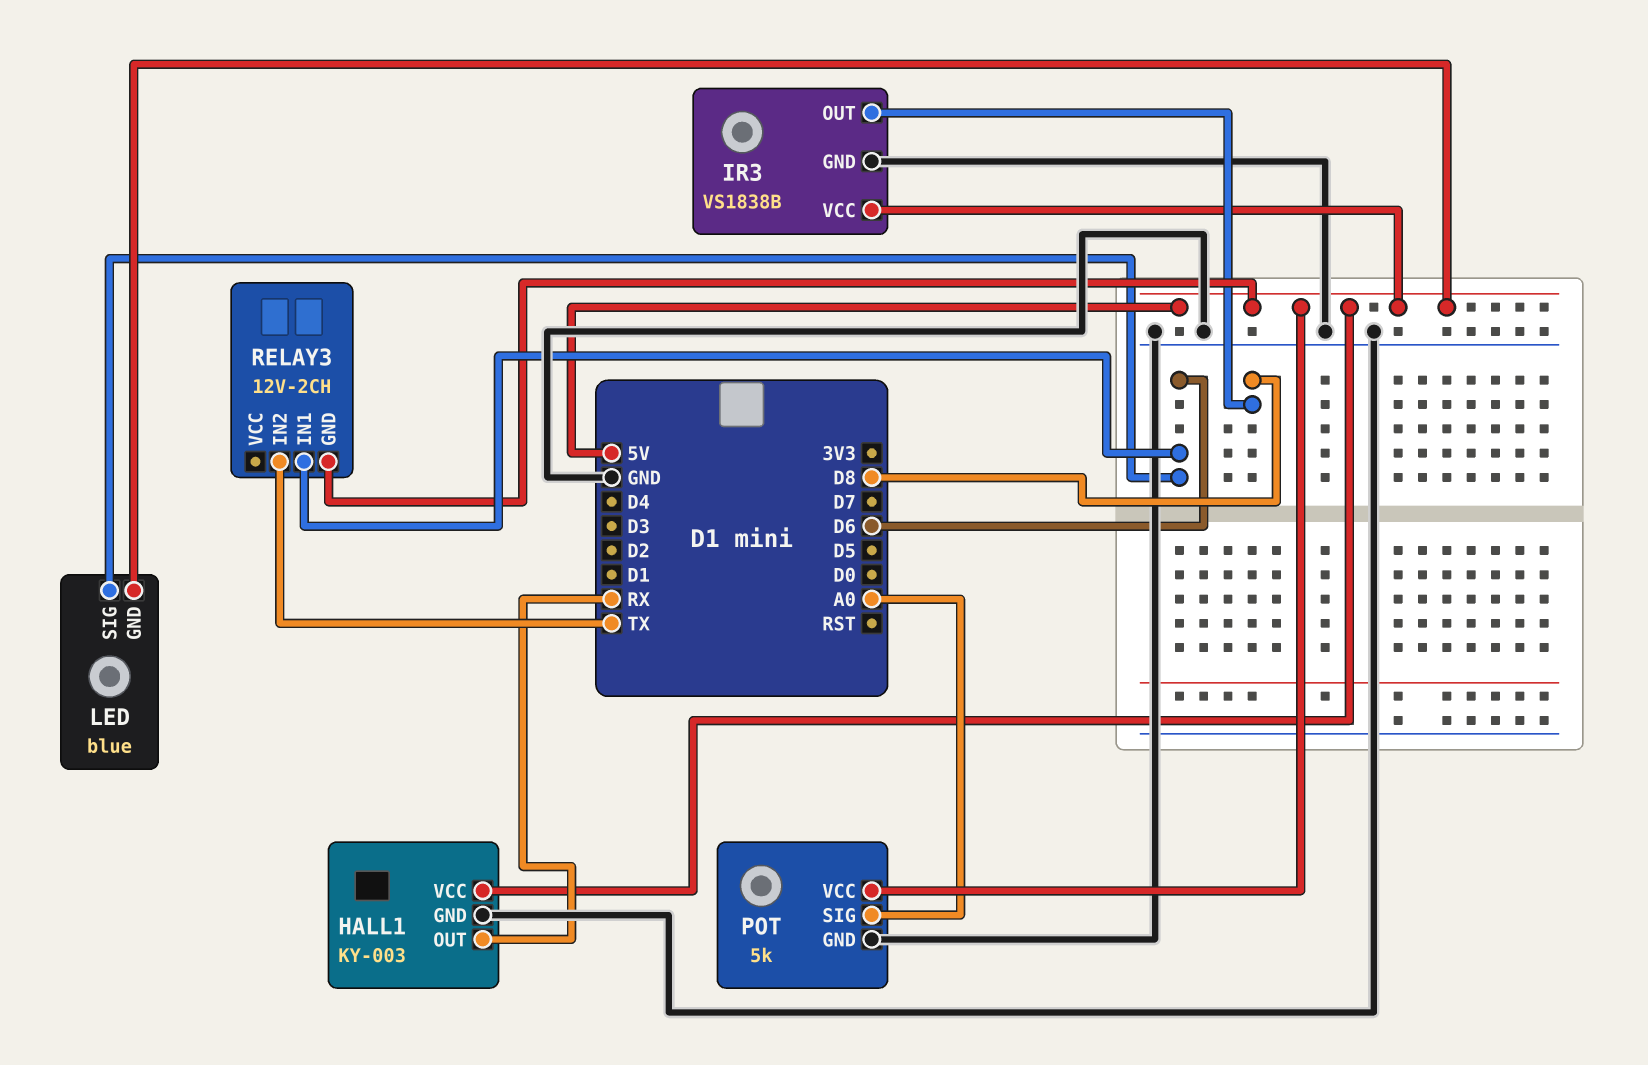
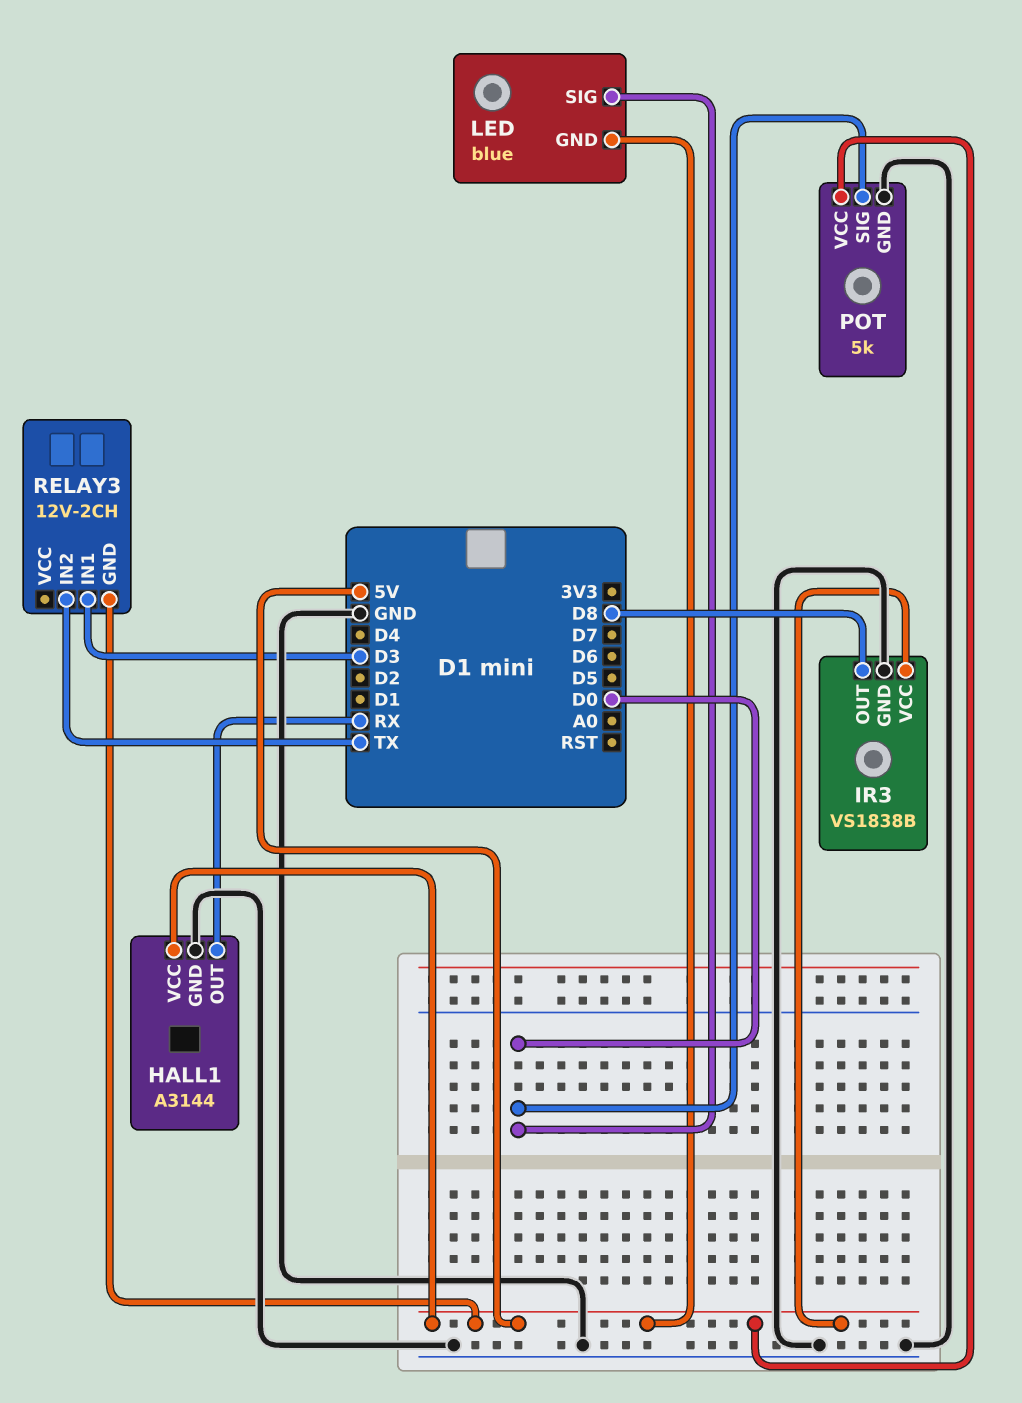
HALL1: KY-003 -> A3144
LED pin SIG: D6 -> D0
POT pin SIG: A0 -> D0
RELAY3 pin IN1: D6 -> D3

